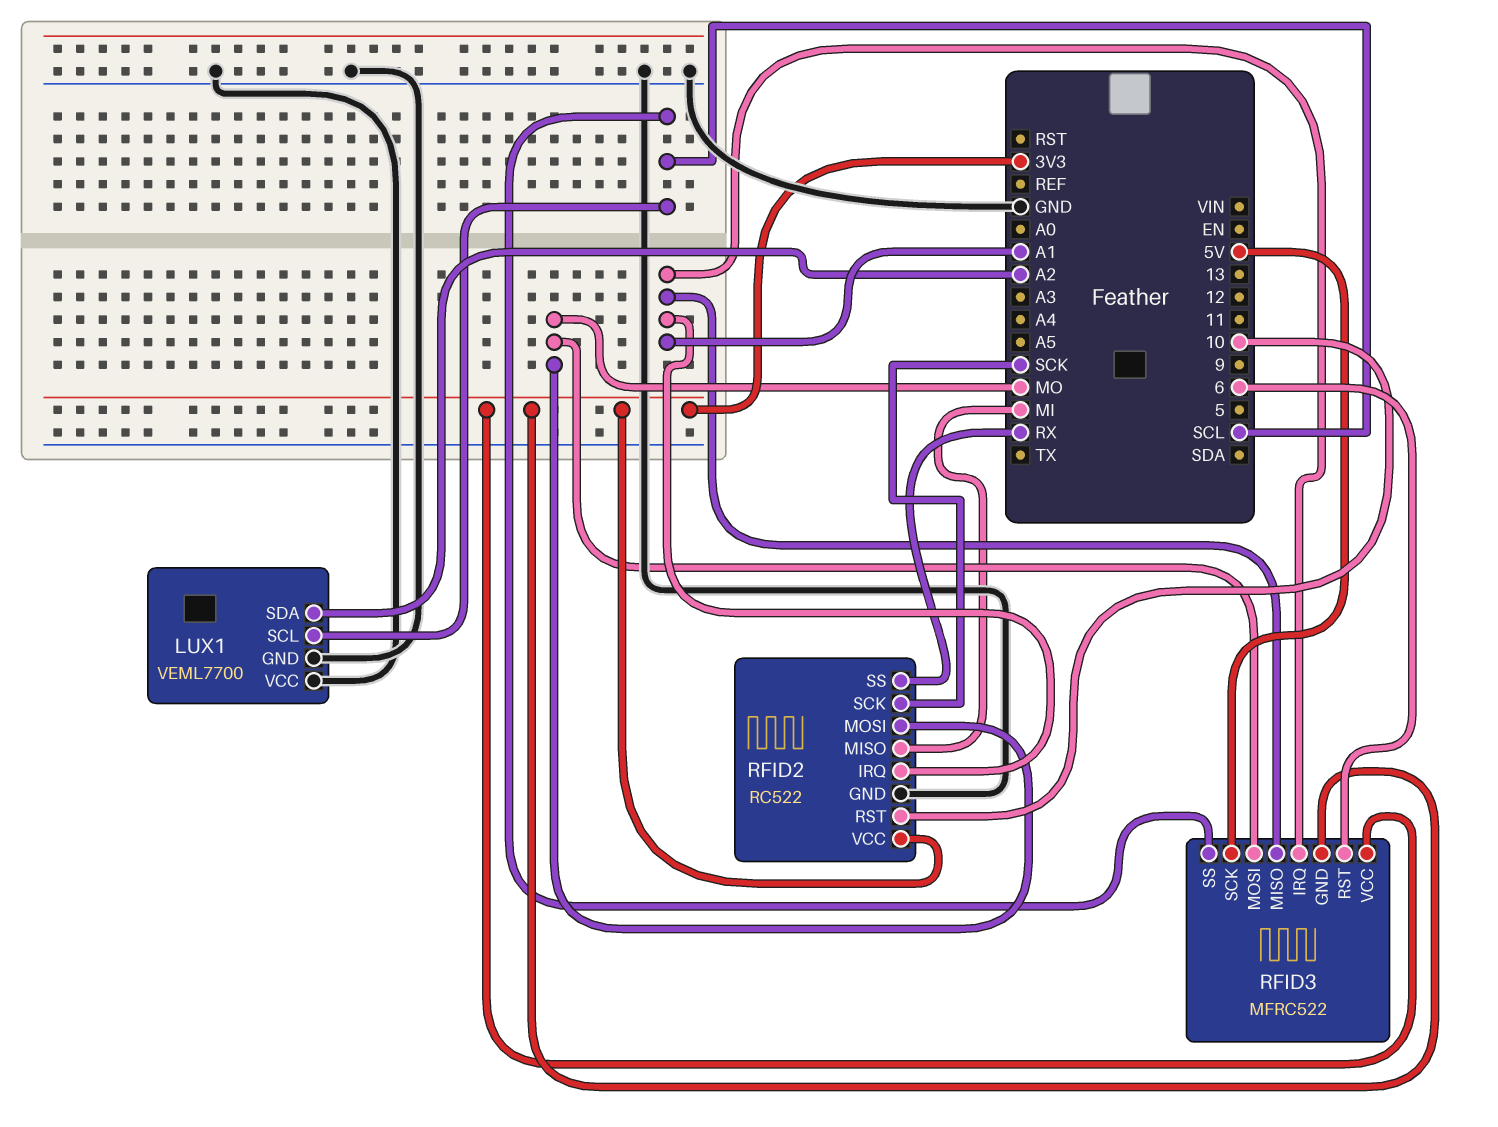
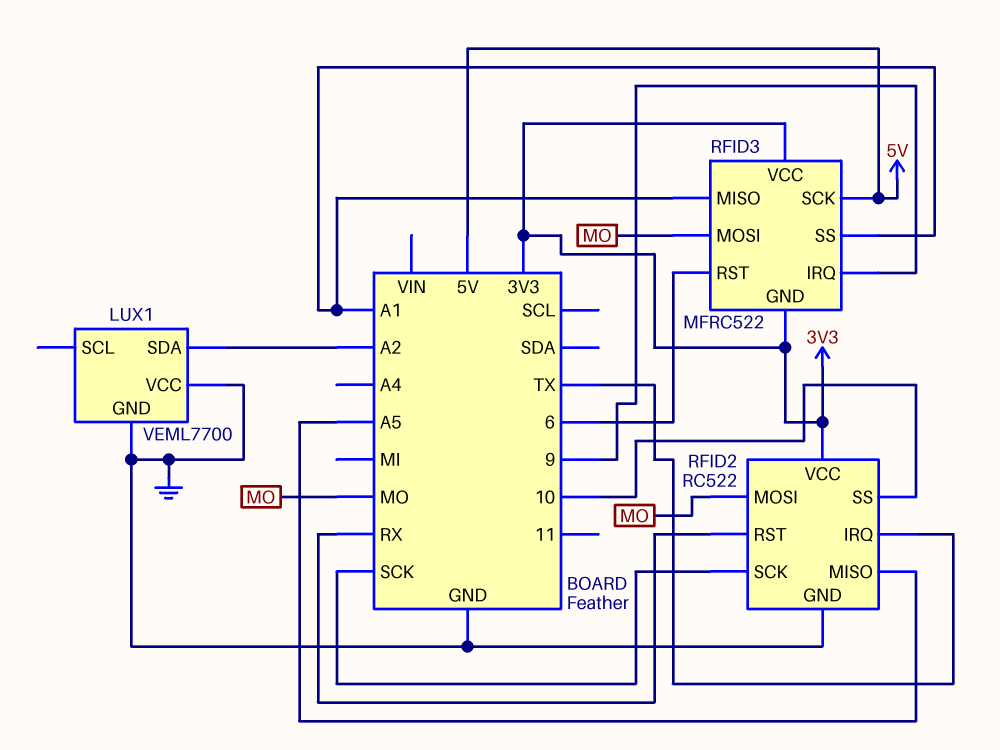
LUX1 pin SCL: SCL -> none
RFID2 pin IRQ: A1 -> TX
RFID2 pin MISO: MI -> A5
RFID2 pin RST: 10 -> RX
RFID2 pin SS: RX -> 10
RFID3 pin IRQ: A1 -> 9
RFID3 pin SS: SCL -> A1

